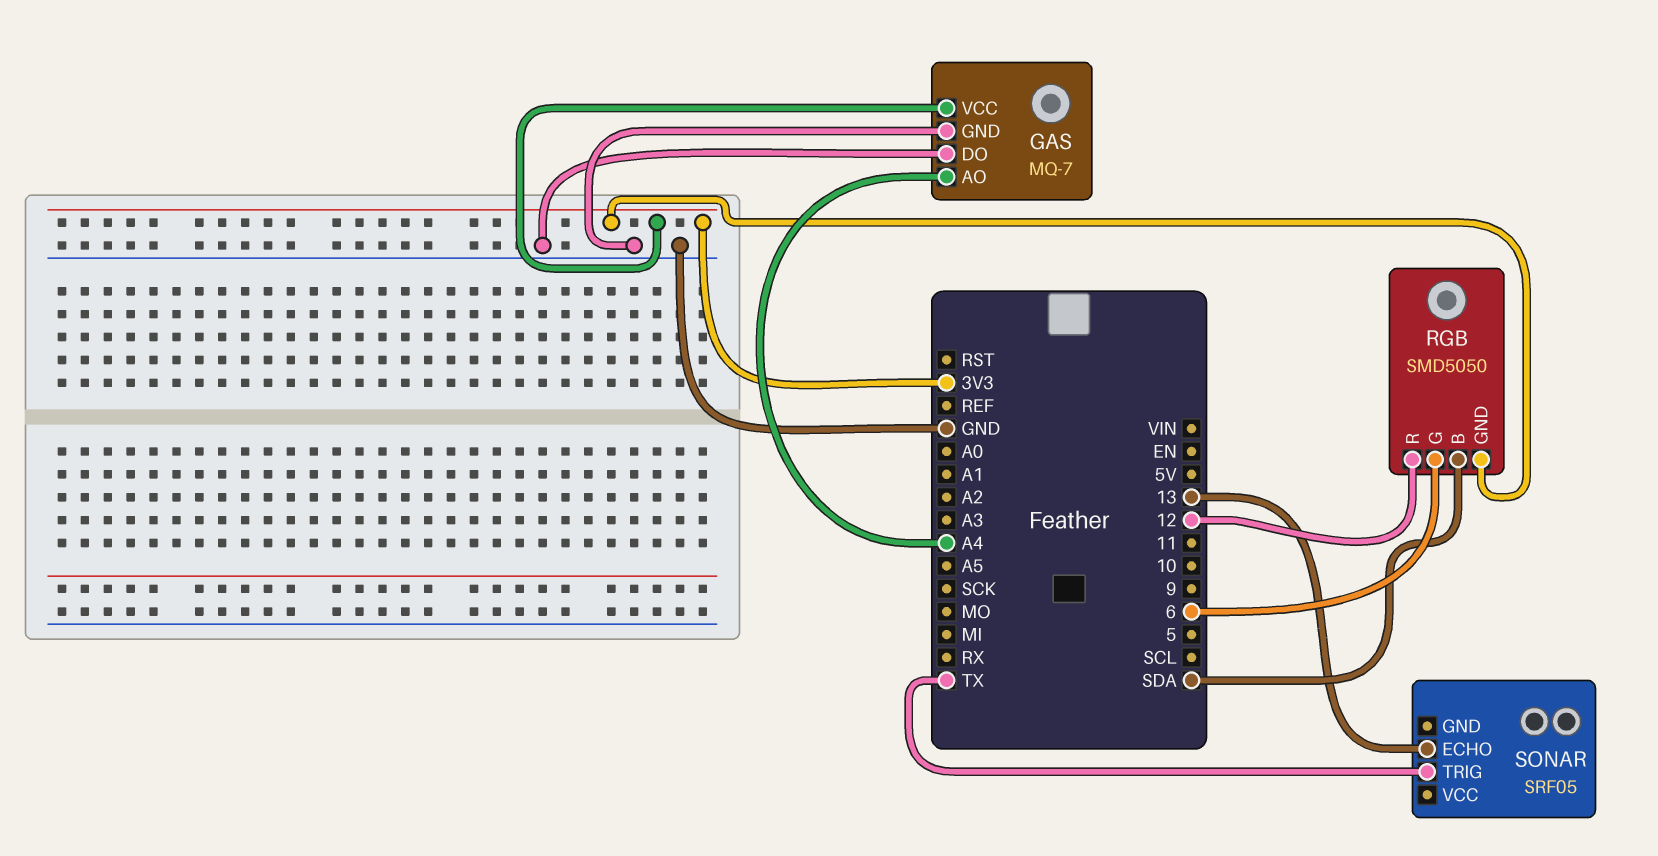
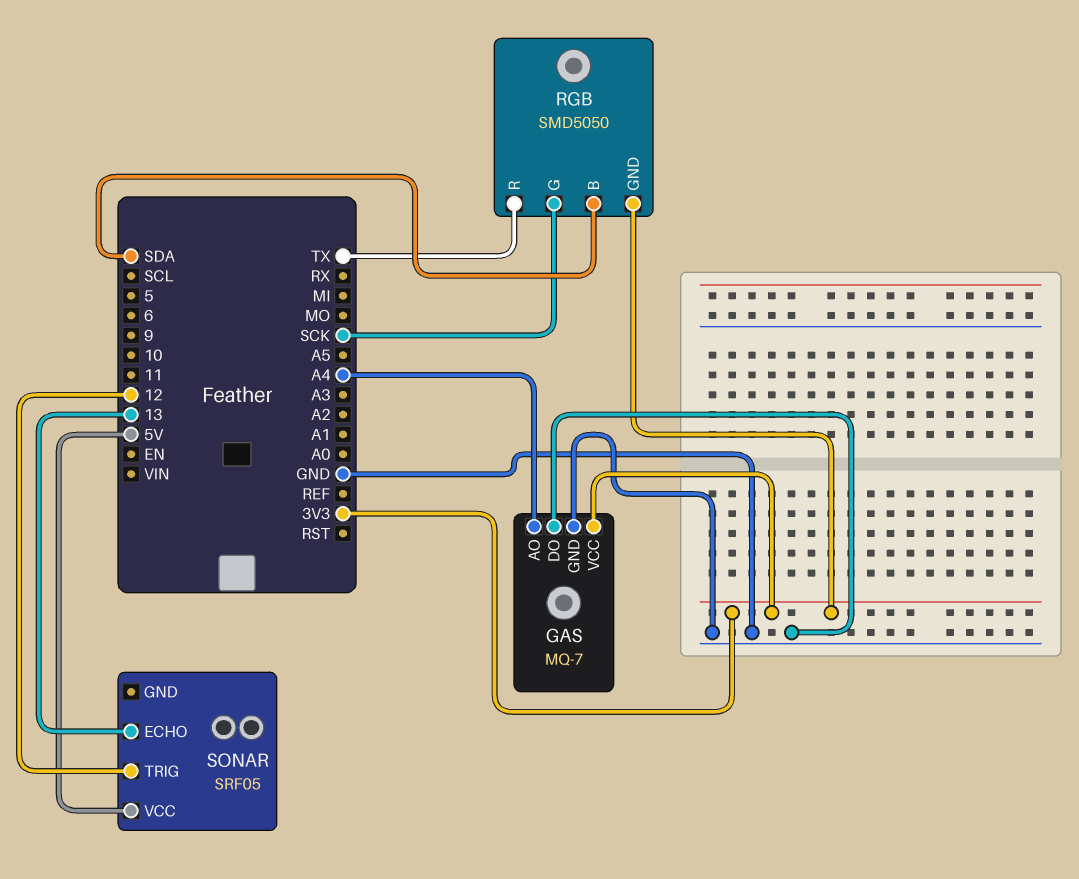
RGB pin G: 6 -> SCK
RGB pin R: 12 -> TX
SONAR pin TRIG: TX -> 12
SONAR pin VCC: none -> 5V

